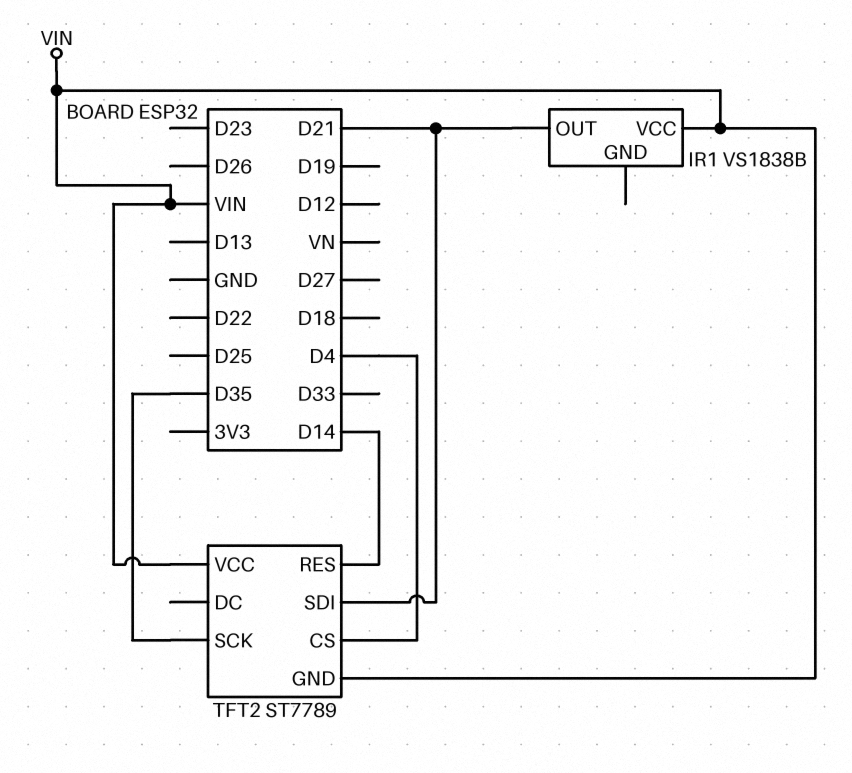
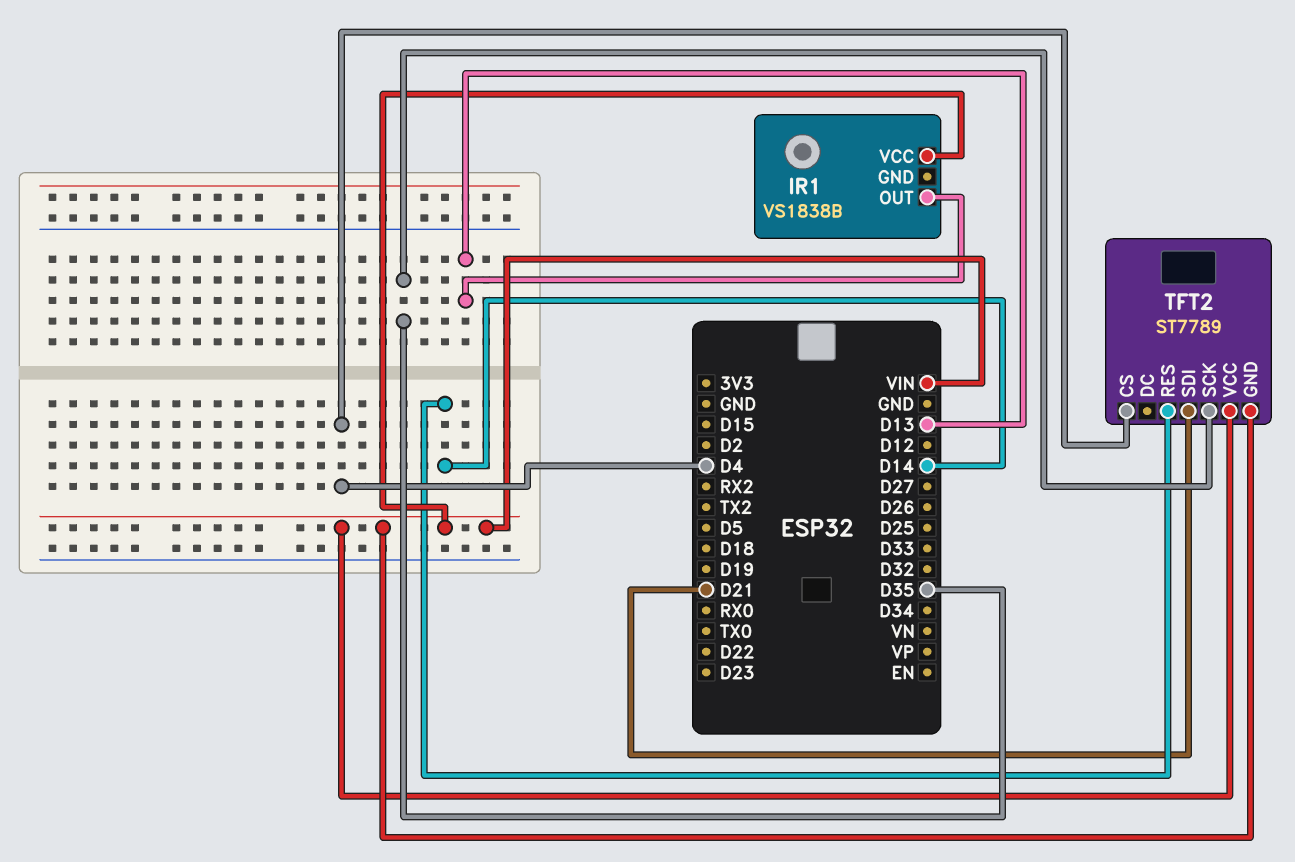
IR1 pin OUT: D21 -> D13

